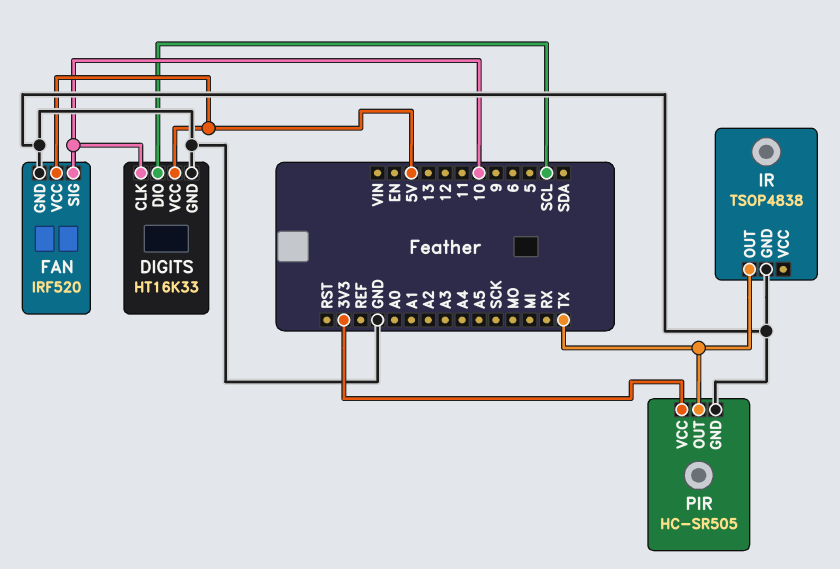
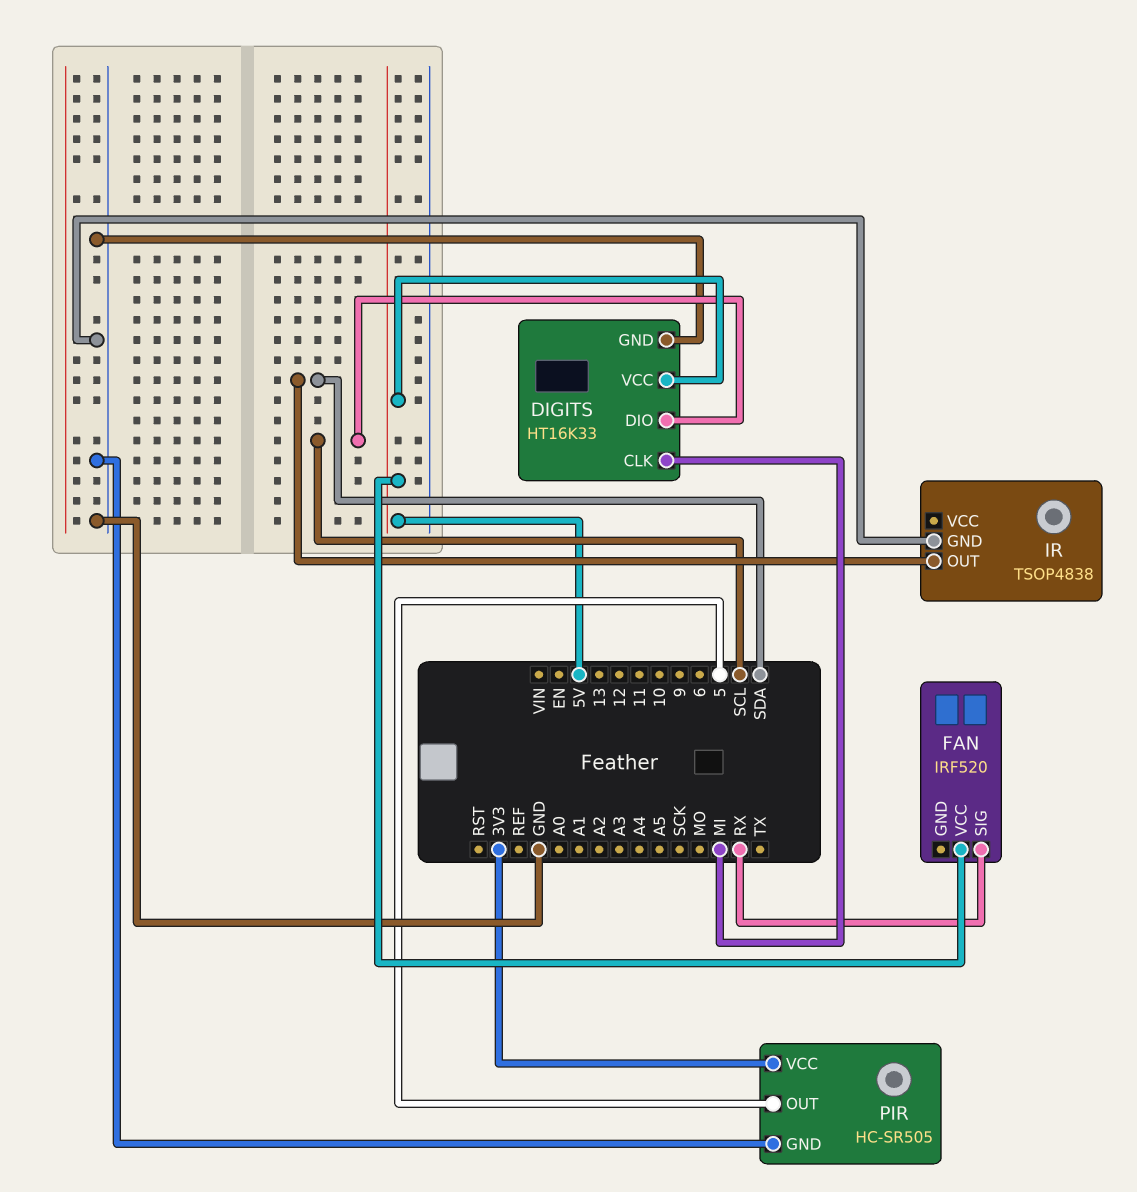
DIGITS pin CLK: 10 -> MI
FAN pin GND: GND -> none
FAN pin SIG: 10 -> RX
IR pin OUT: TX -> SDA
PIR pin OUT: TX -> 5

